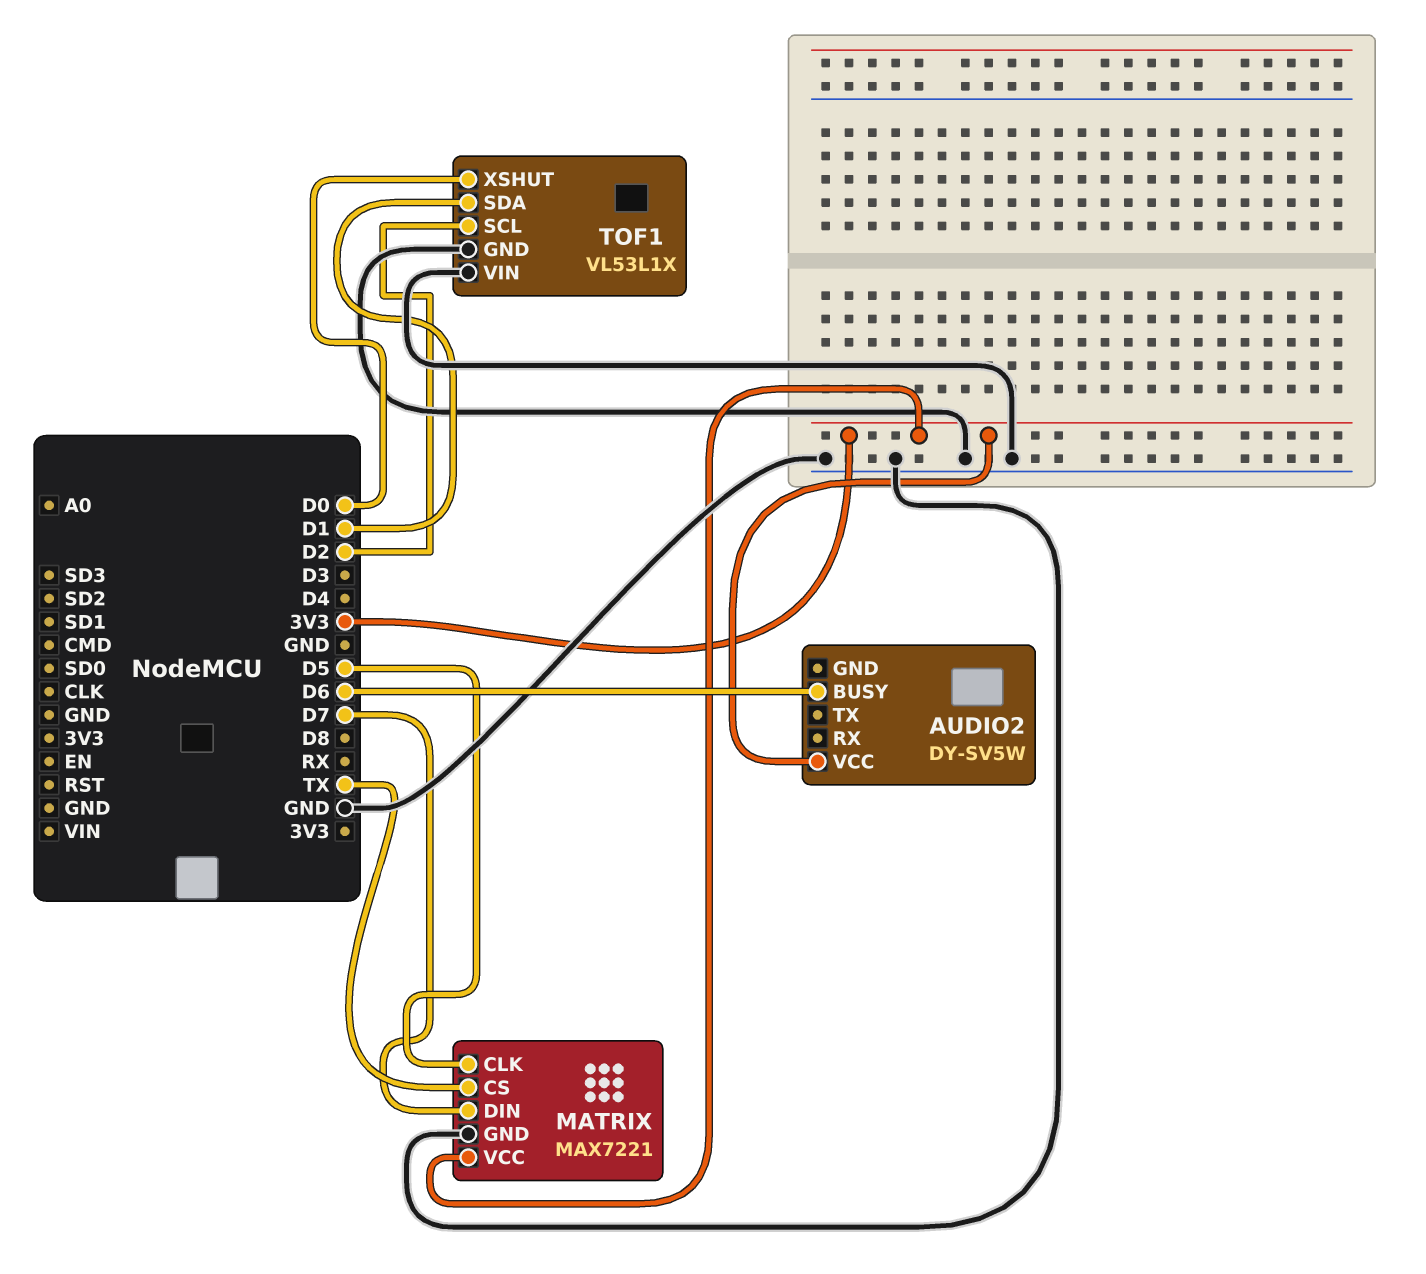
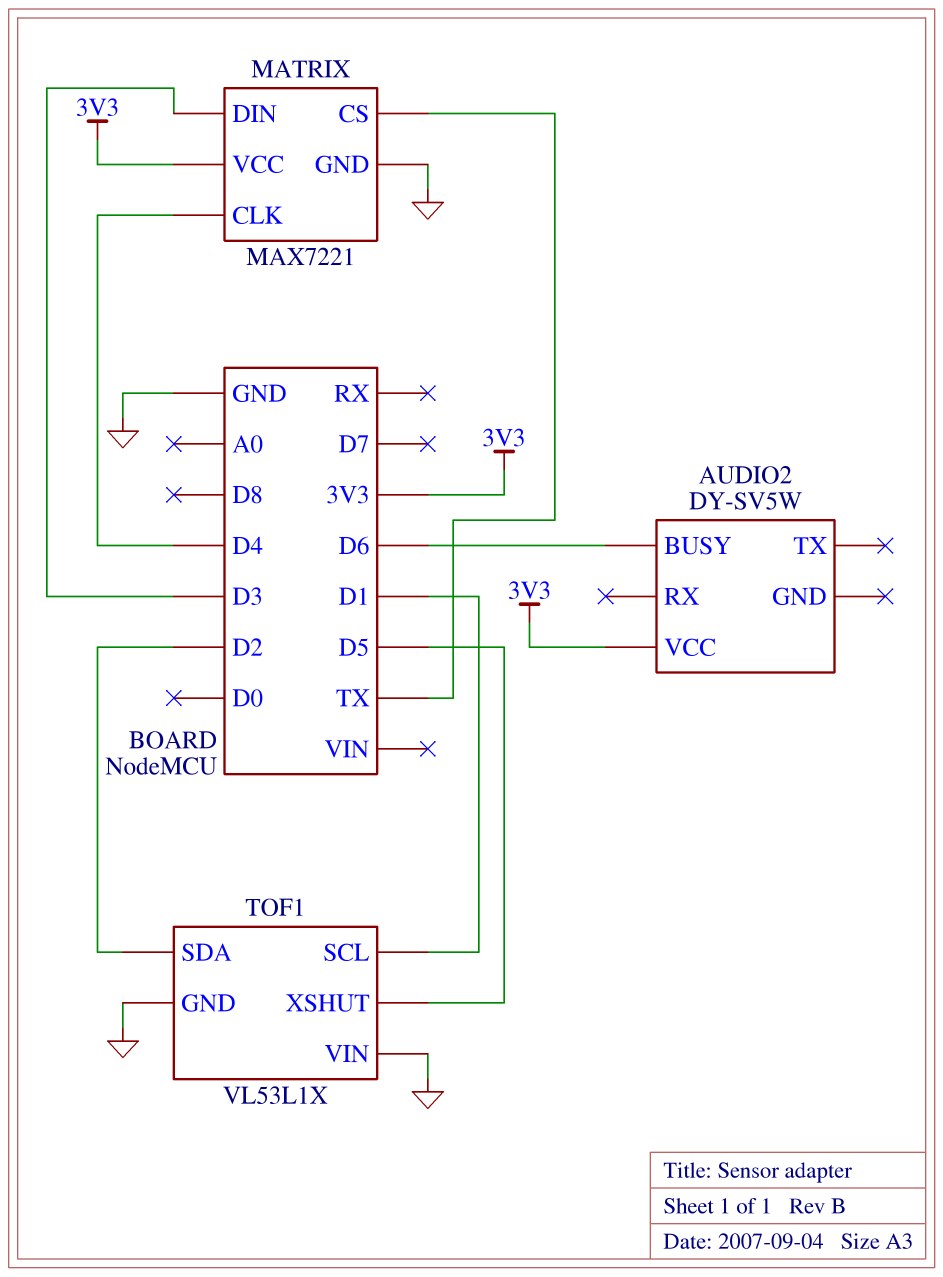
MATRIX pin CLK: D5 -> D4
MATRIX pin DIN: D7 -> D3
TOF1 pin SCL: D2 -> D1
TOF1 pin SDA: D1 -> D2
TOF1 pin XSHUT: D0 -> D5

